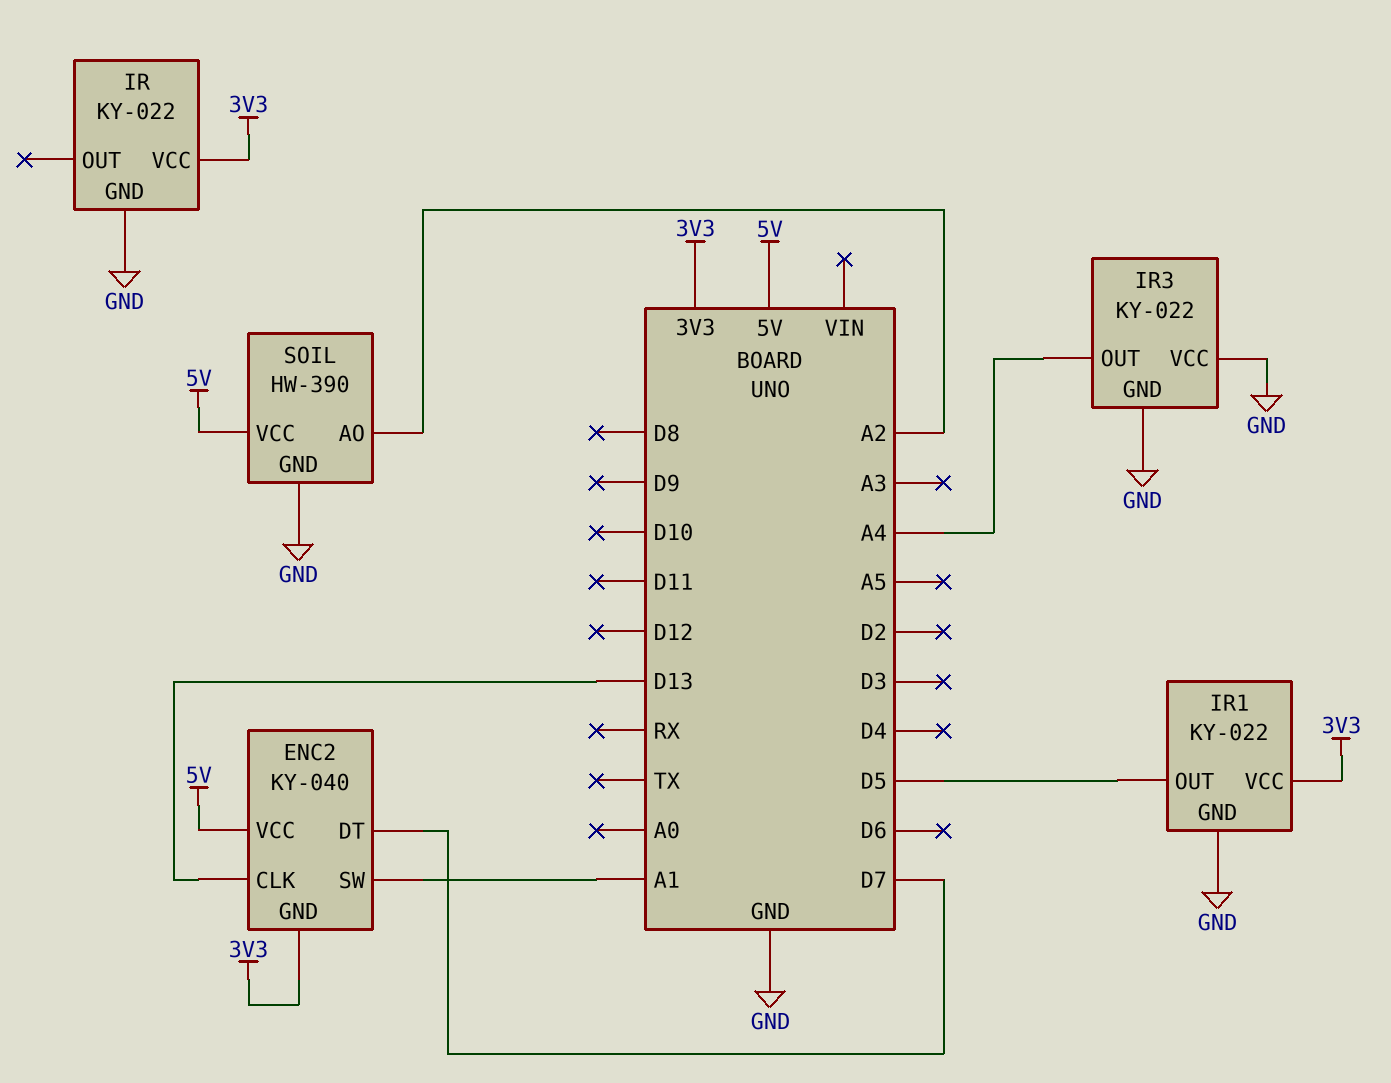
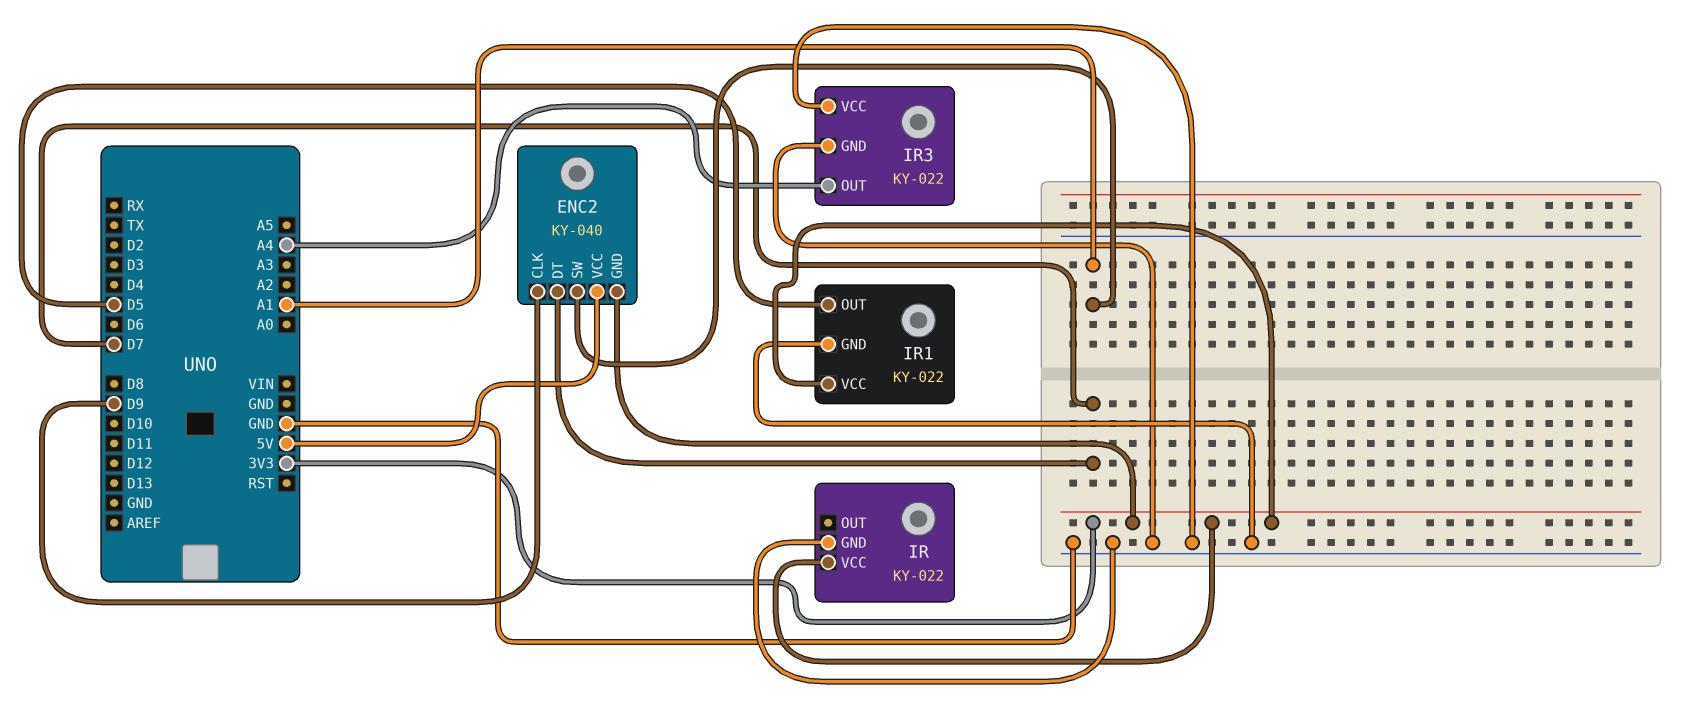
ENC2 pin CLK: D13 -> D9
SOIL: HW-390 -> none
SOIL pin AO: A2 -> none
SOIL pin GND: GND -> none
SOIL pin VCC: 5V -> none

